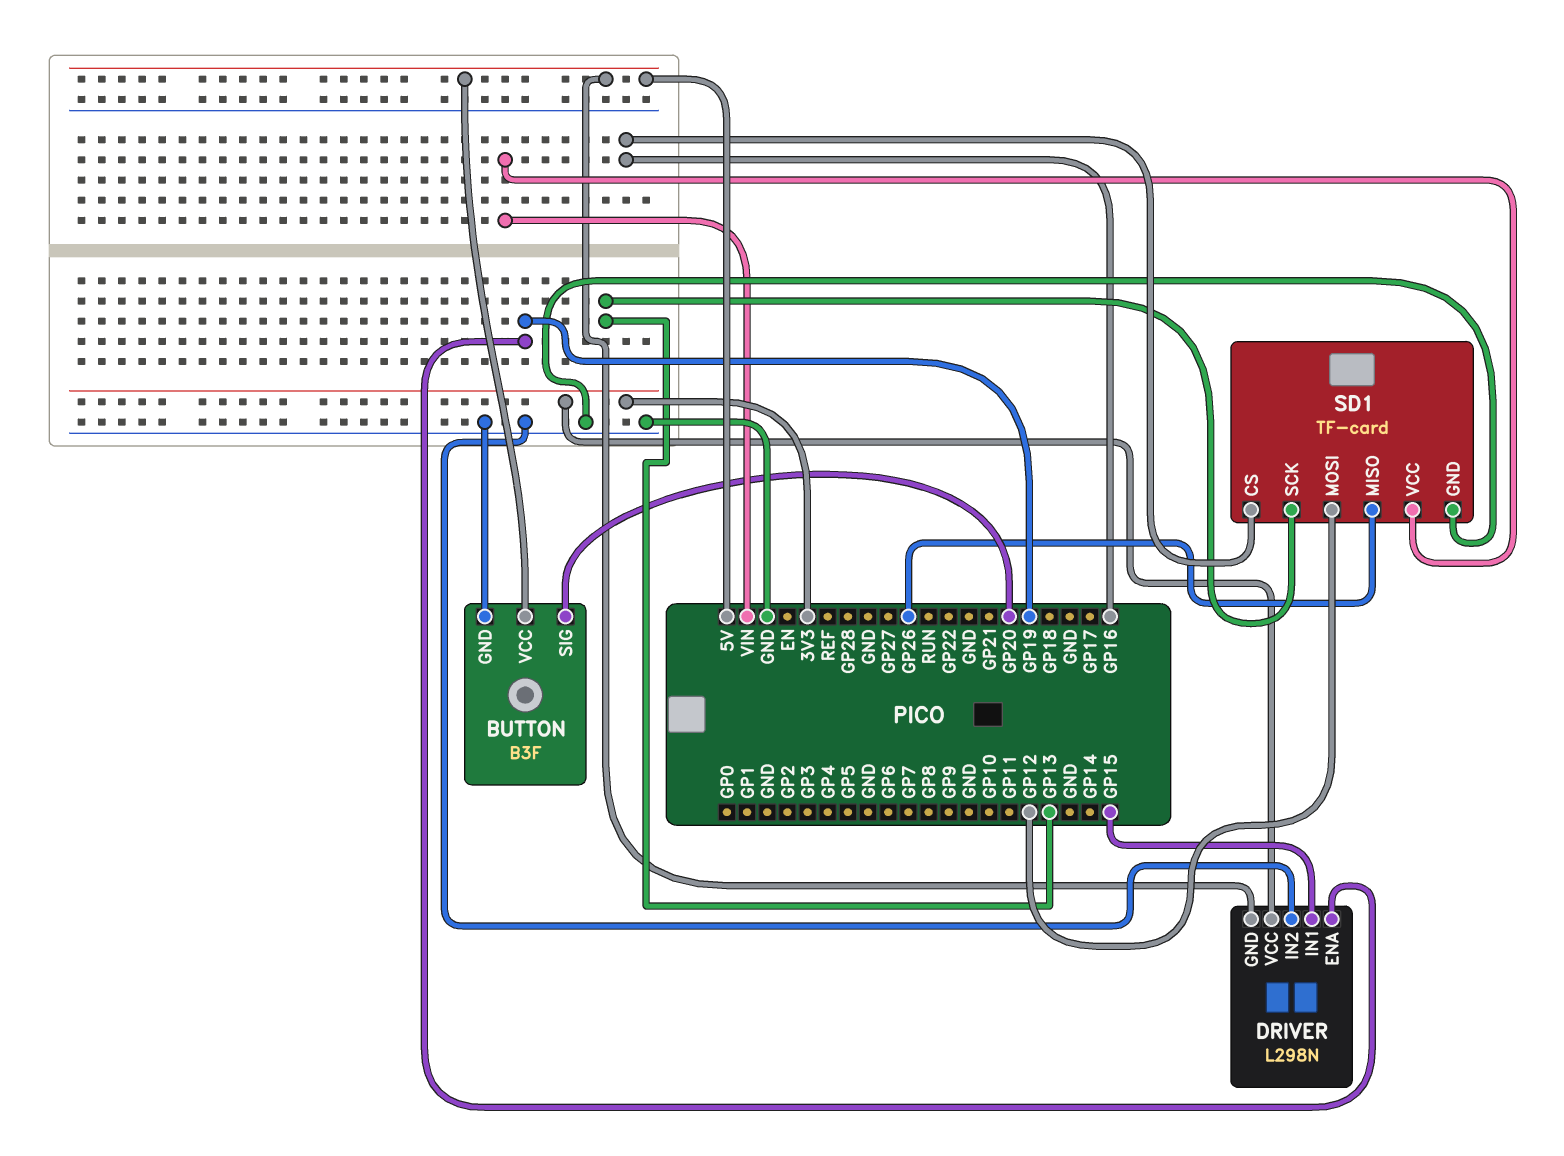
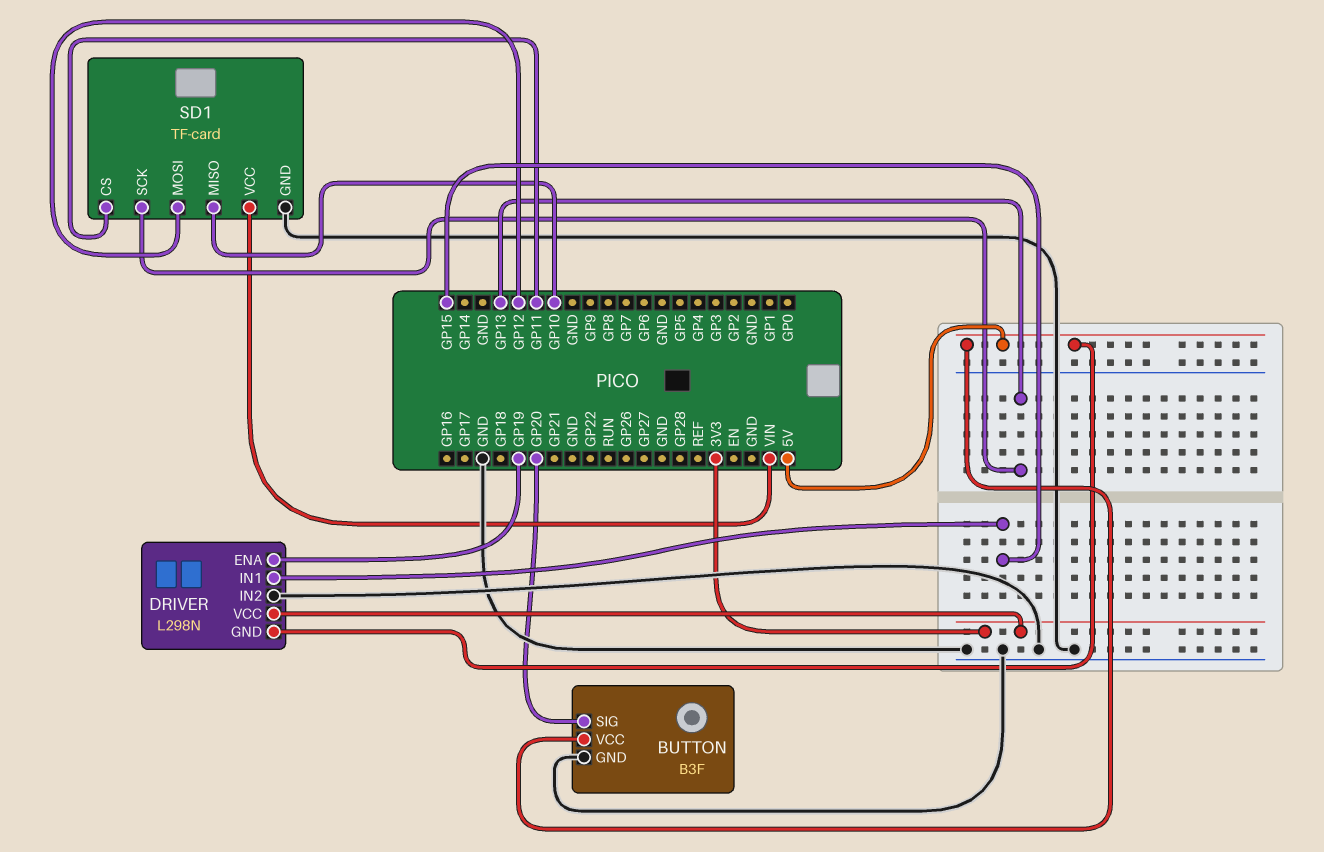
SD1 pin CS: GP16 -> GP11
SD1 pin MISO: GP26 -> GP10

